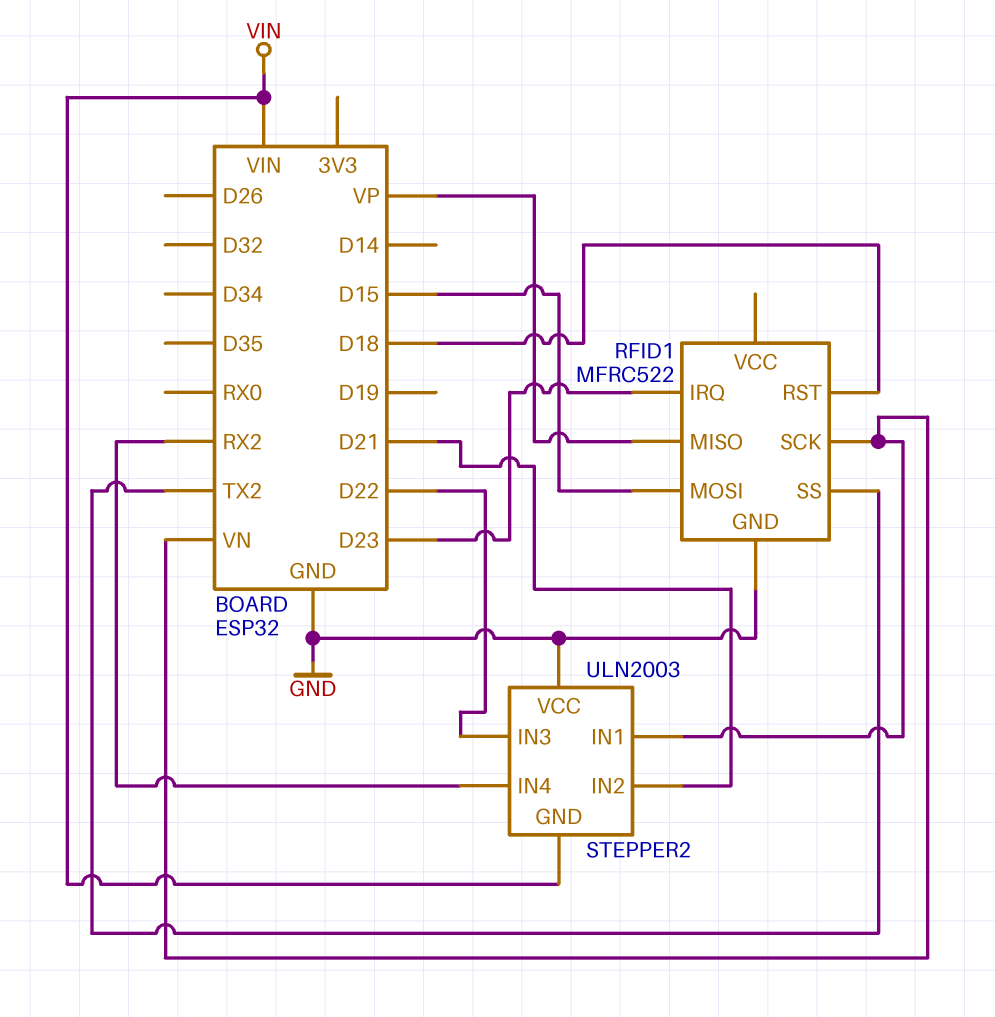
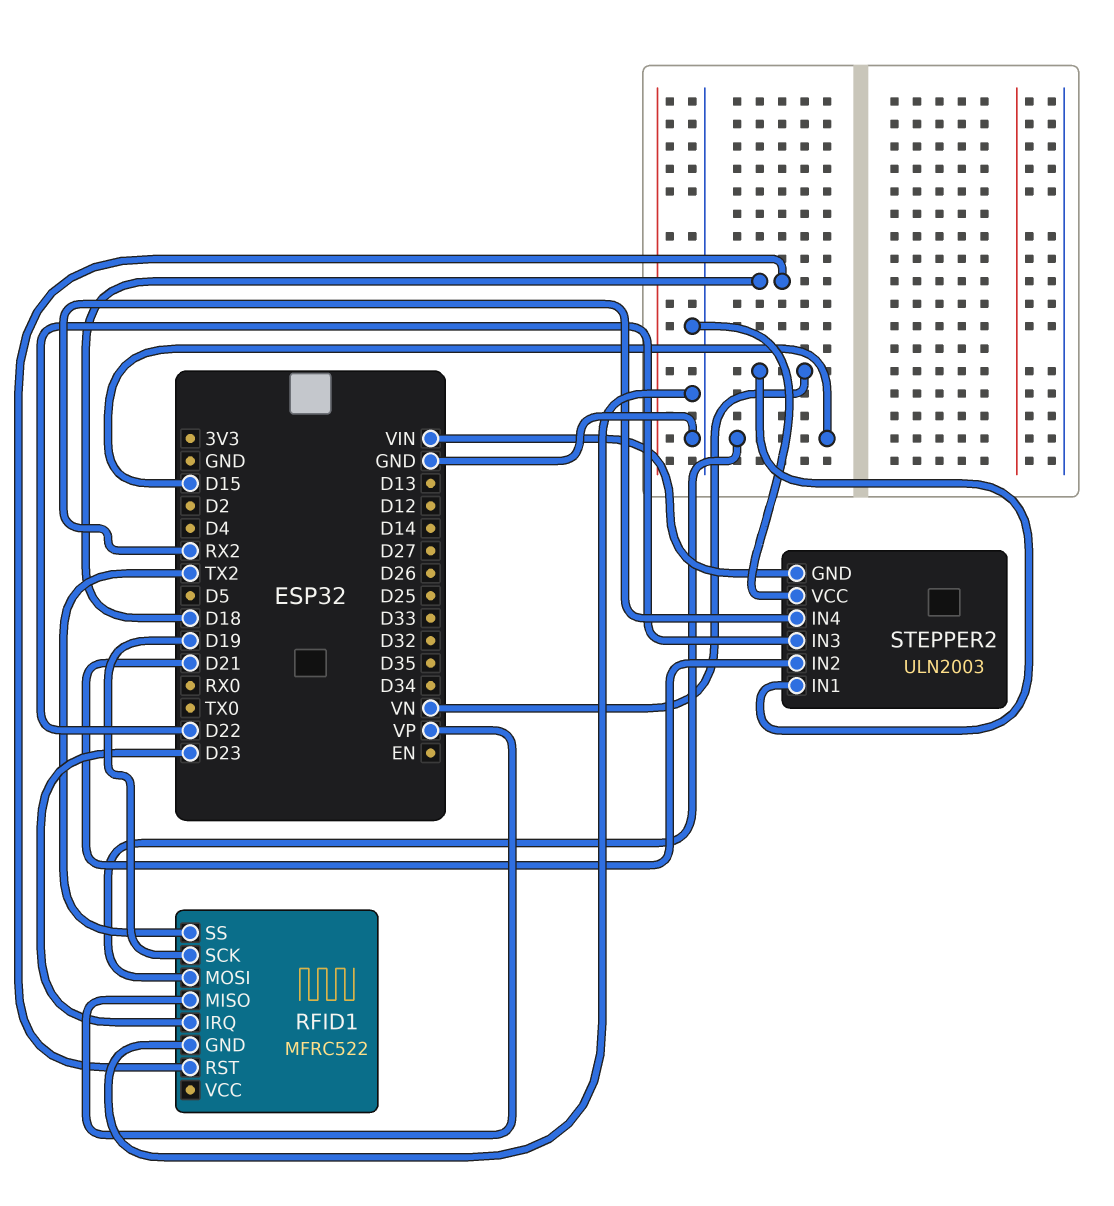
RFID1 pin SCK: VN -> D19

